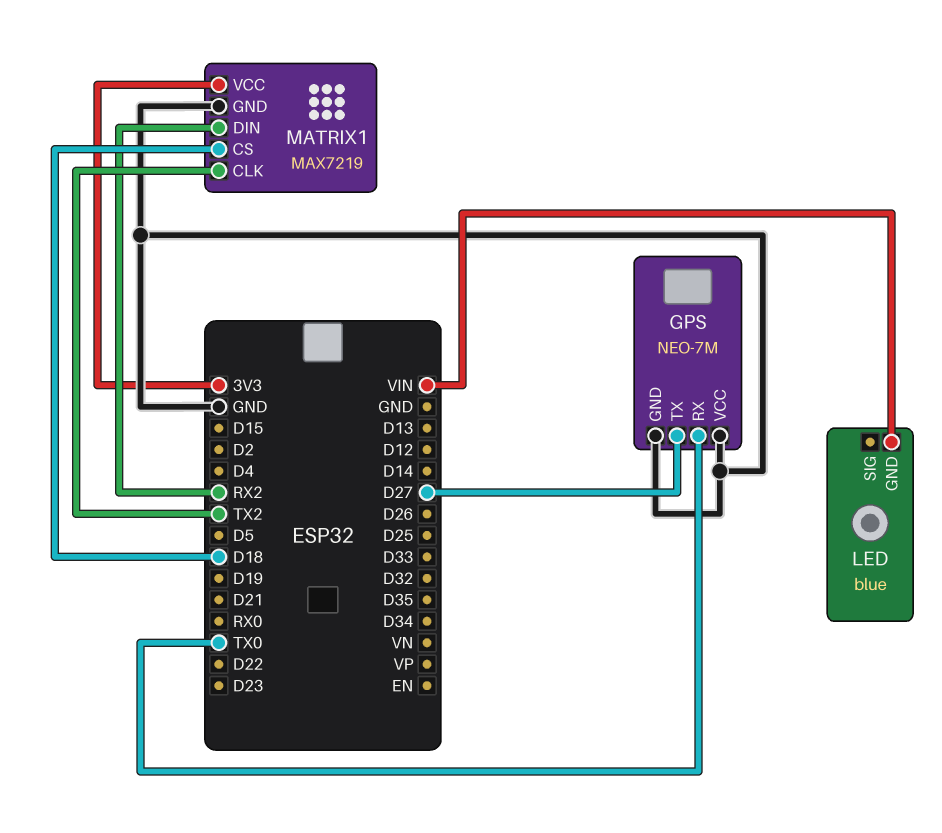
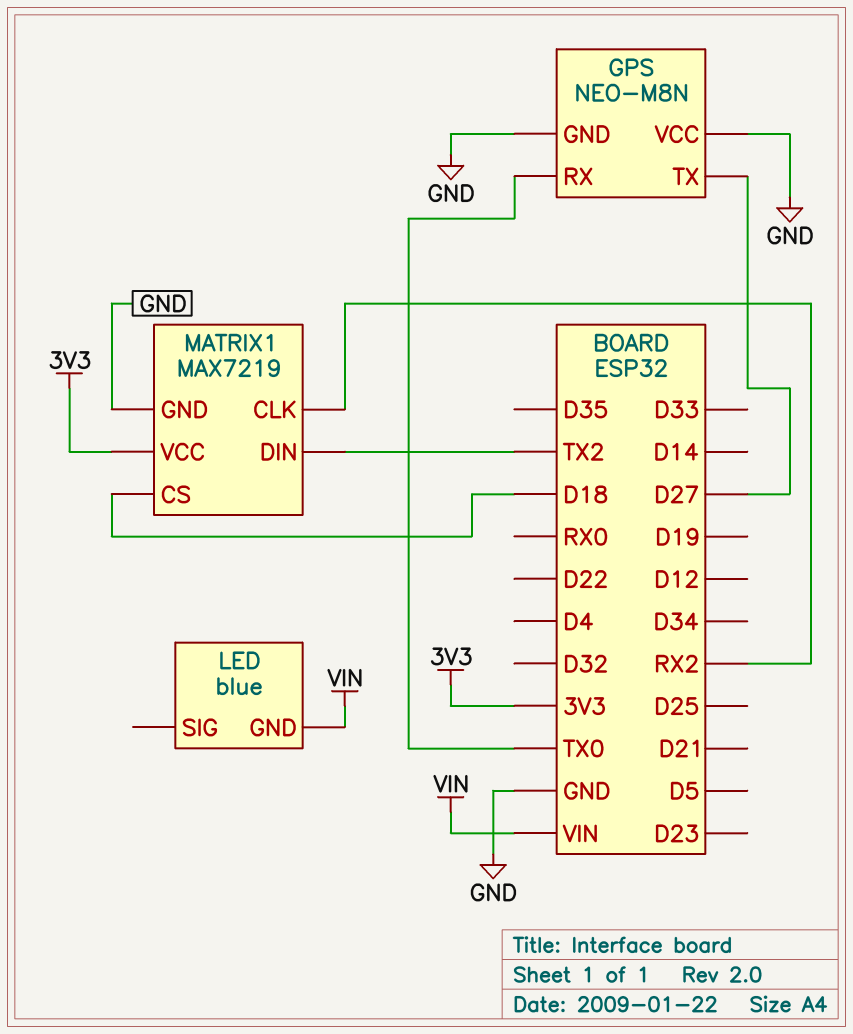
GPS: NEO-7M -> NEO-M8N
MATRIX1 pin CLK: TX2 -> RX2
MATRIX1 pin DIN: RX2 -> TX2

